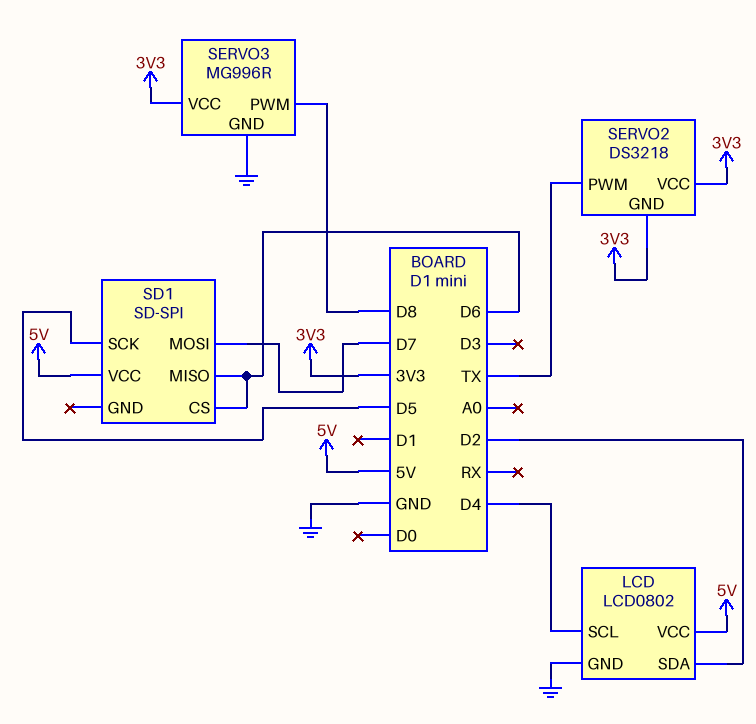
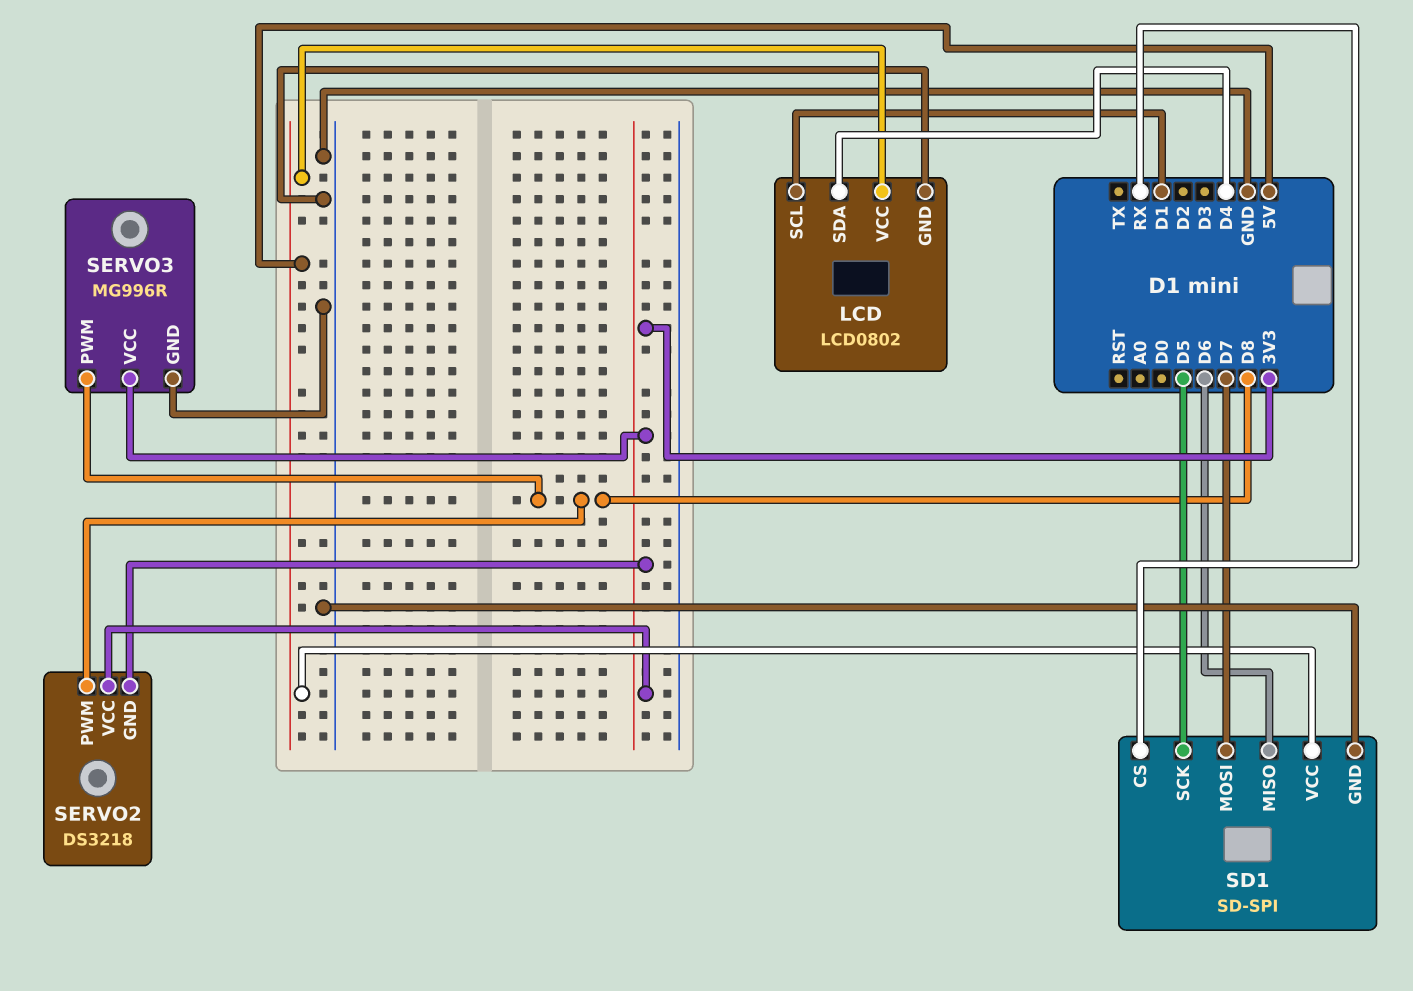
LCD pin SCL: D4 -> D1
LCD pin SDA: D2 -> D4
SD1 pin CS: D6 -> RX
SD1 pin GND: none -> GND
SERVO2 pin PWM: TX -> D8

